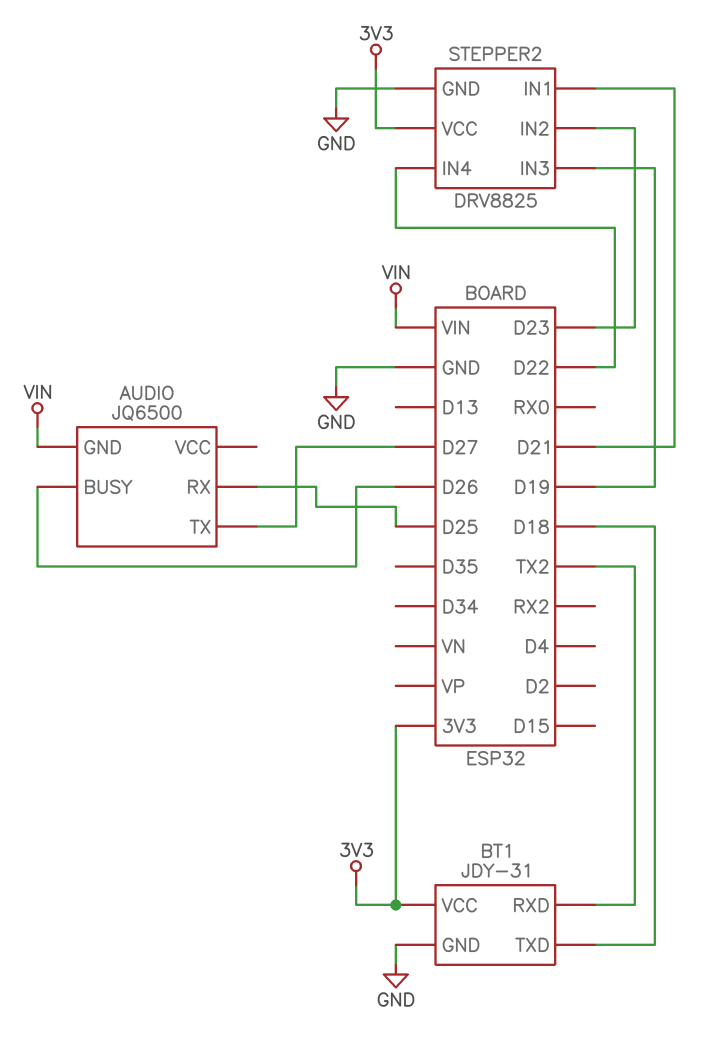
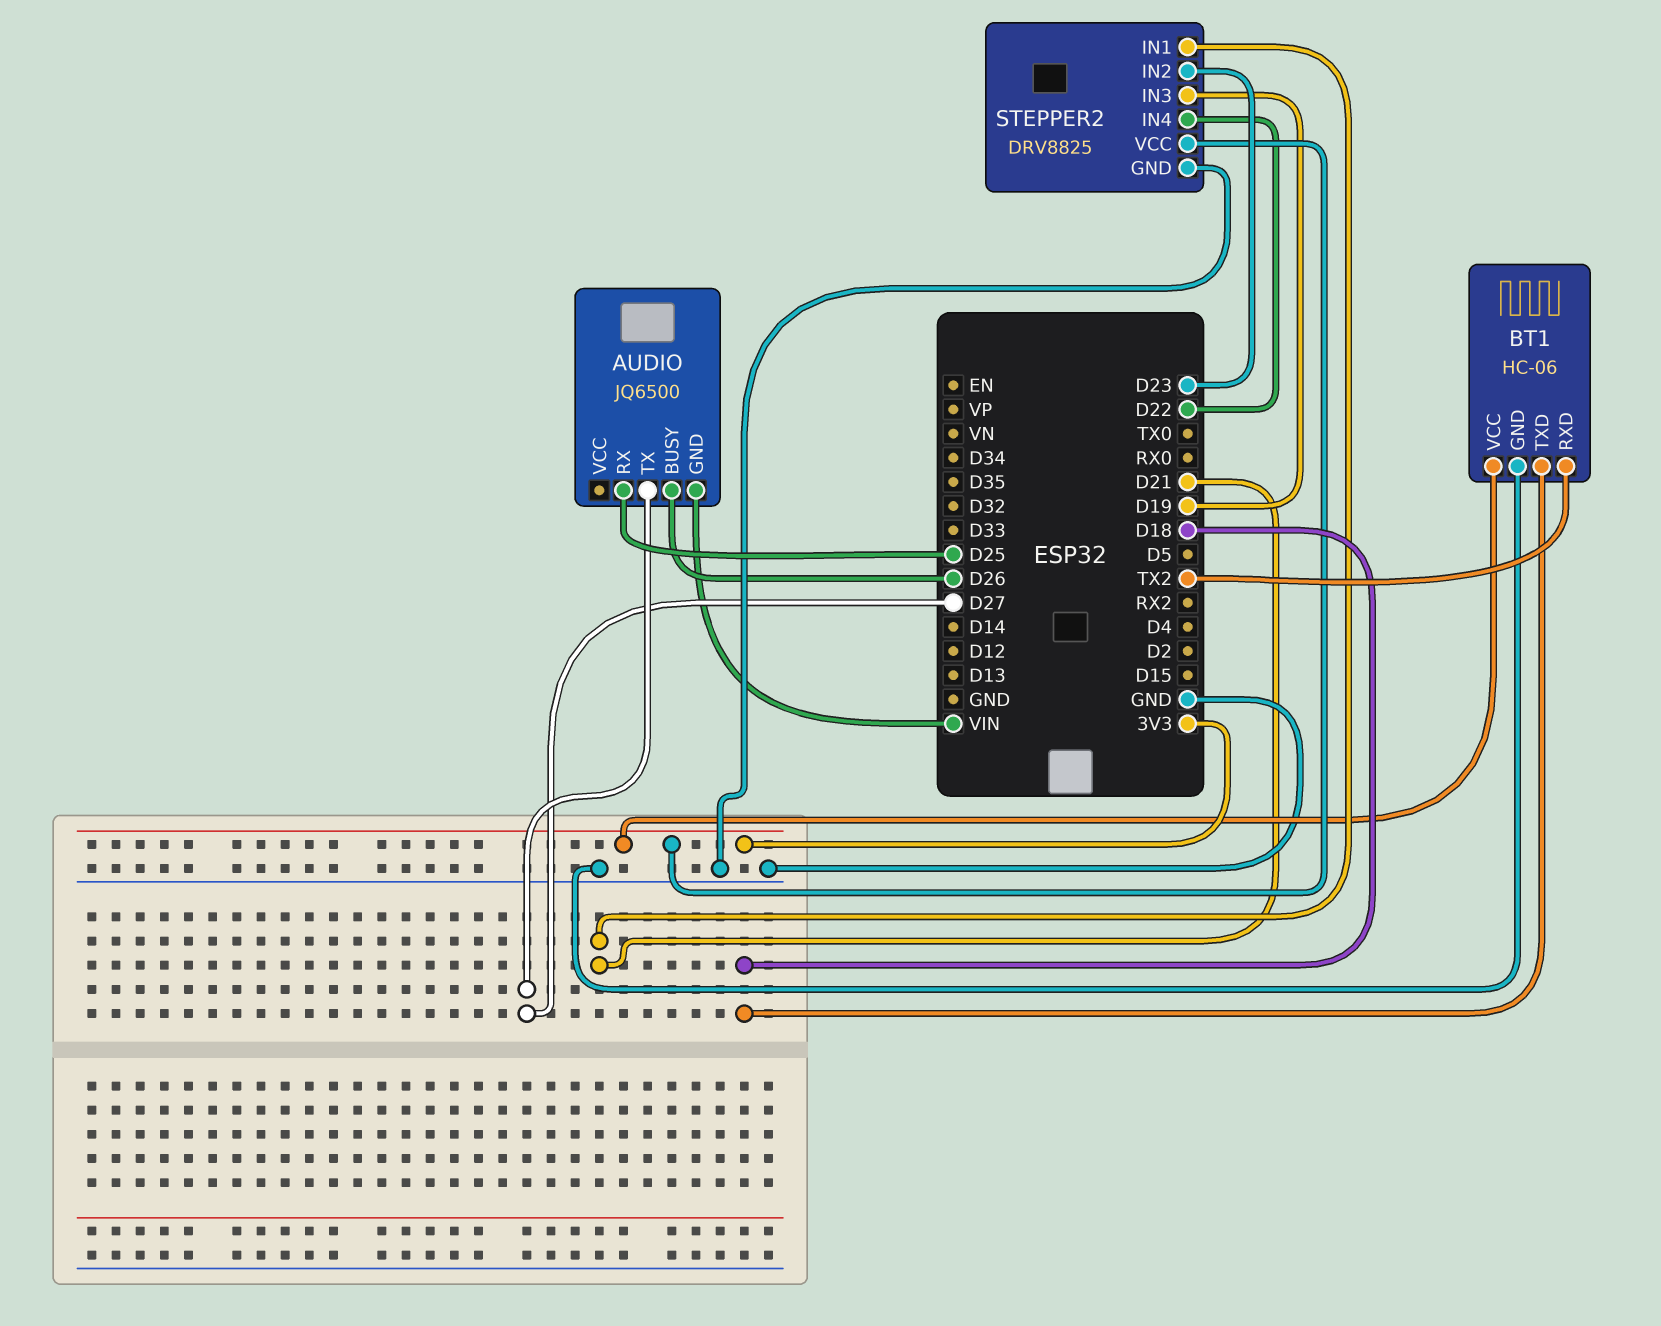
BT1: JDY-31 -> HC-06

